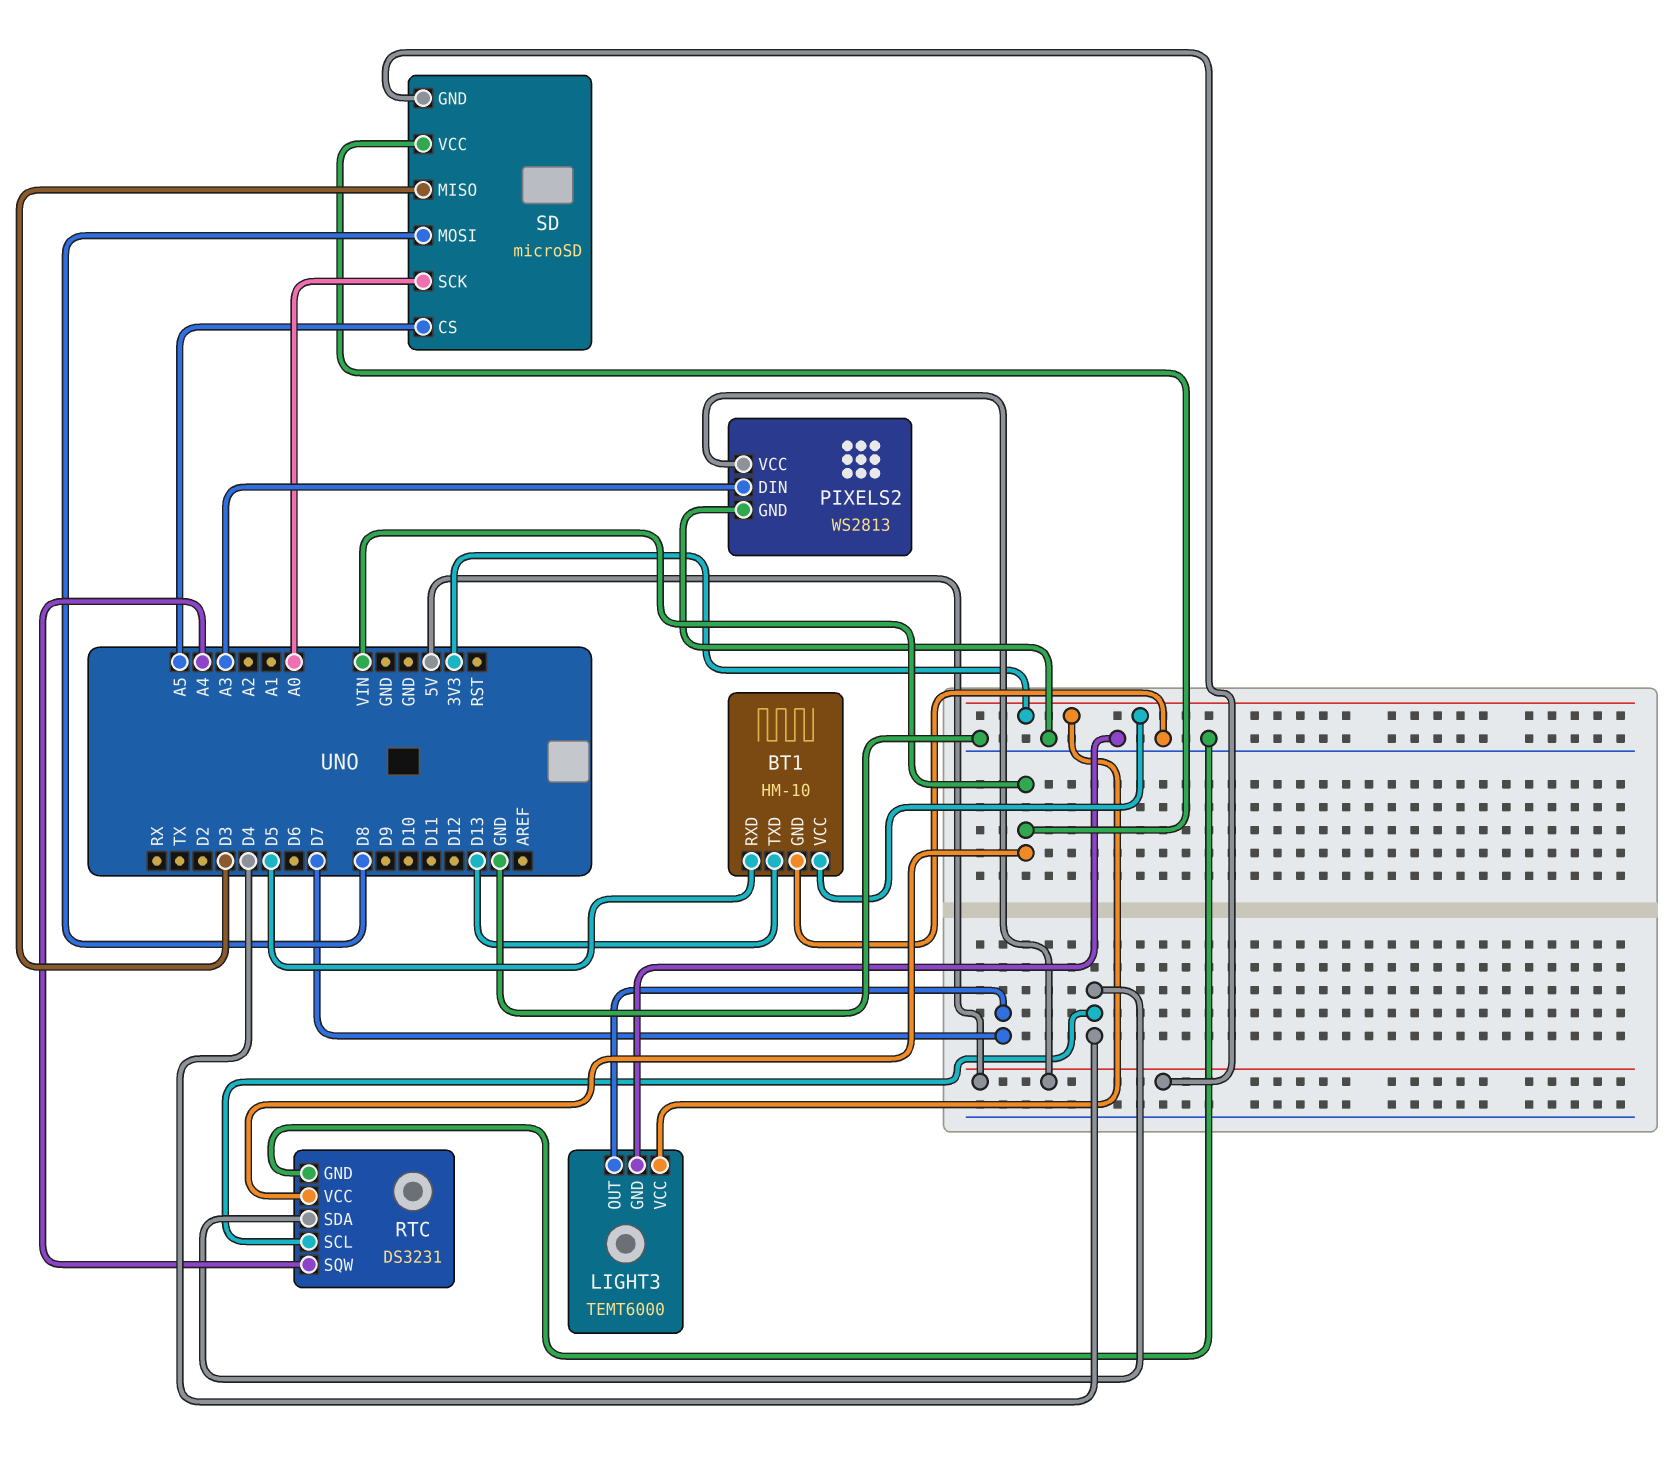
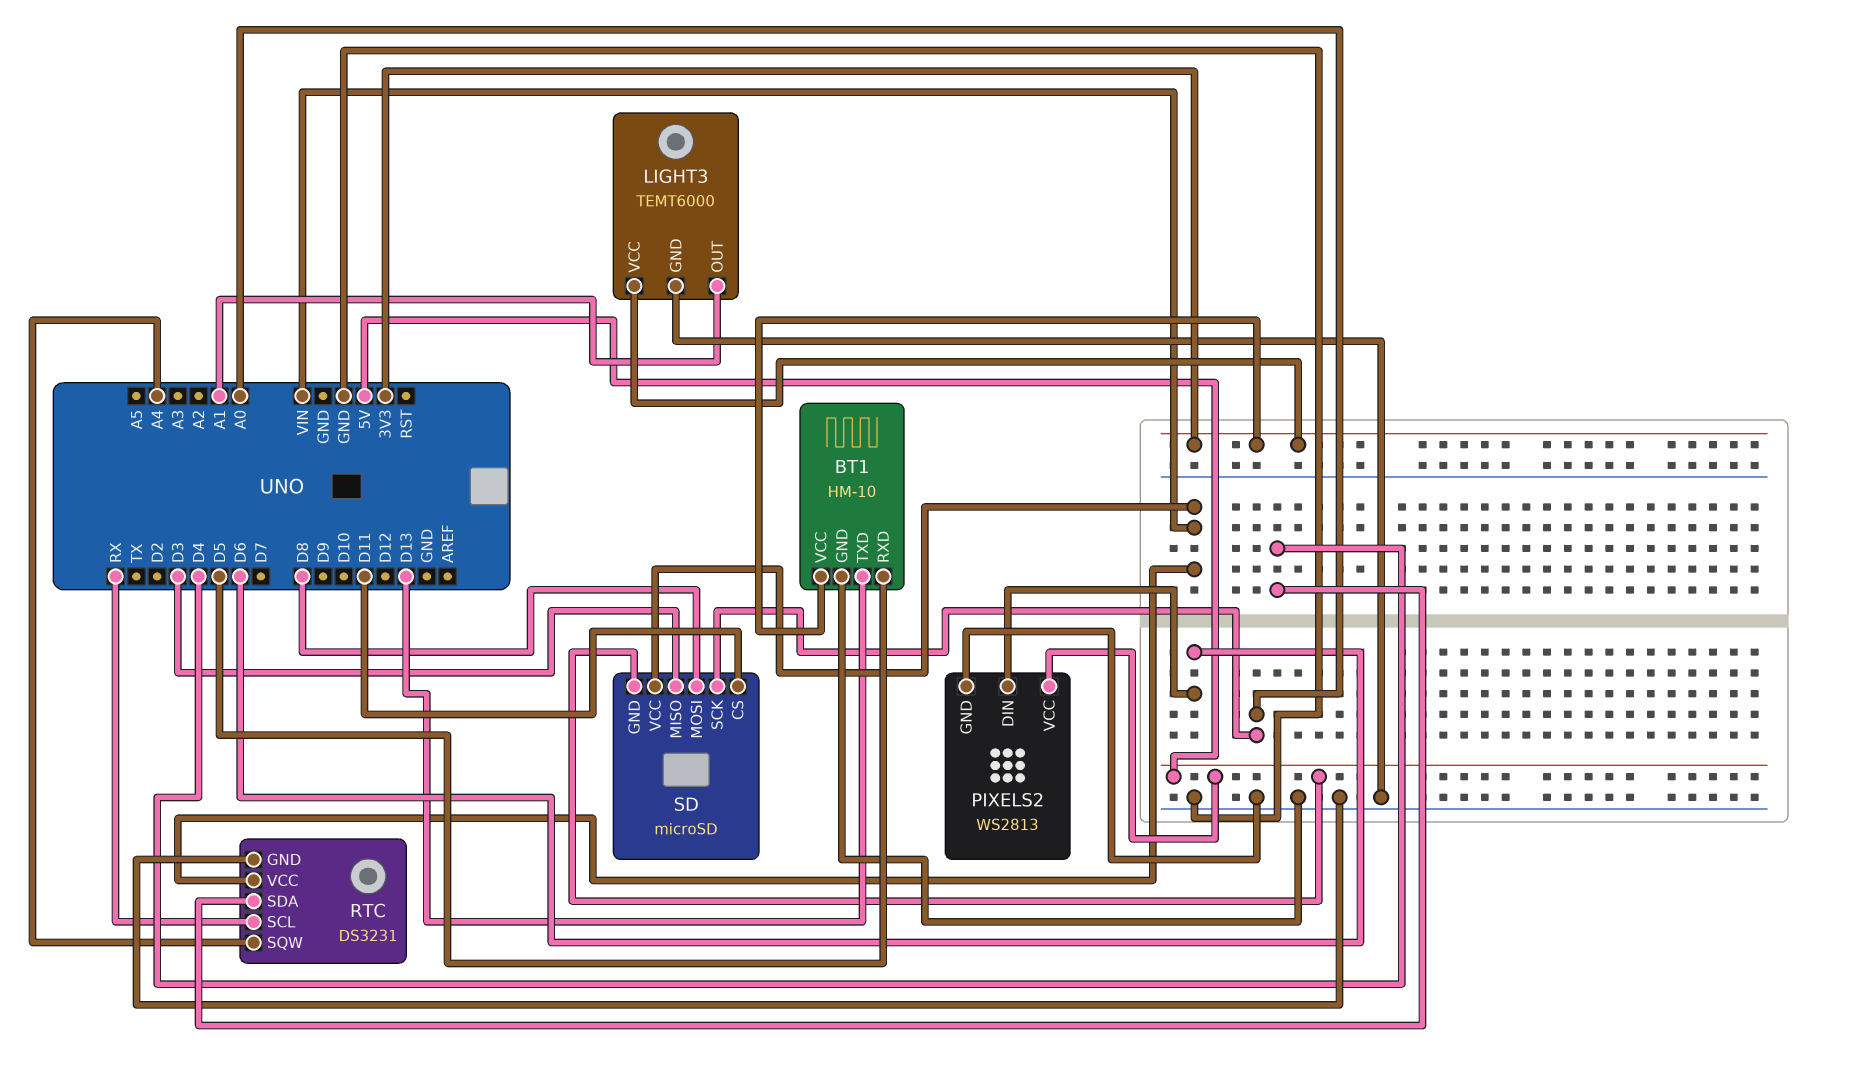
LIGHT3 pin OUT: D7 -> A1
PIXELS2 pin DIN: A3 -> D6
RTC pin SCL: D4 -> RX
SD pin CS: A5 -> D11

